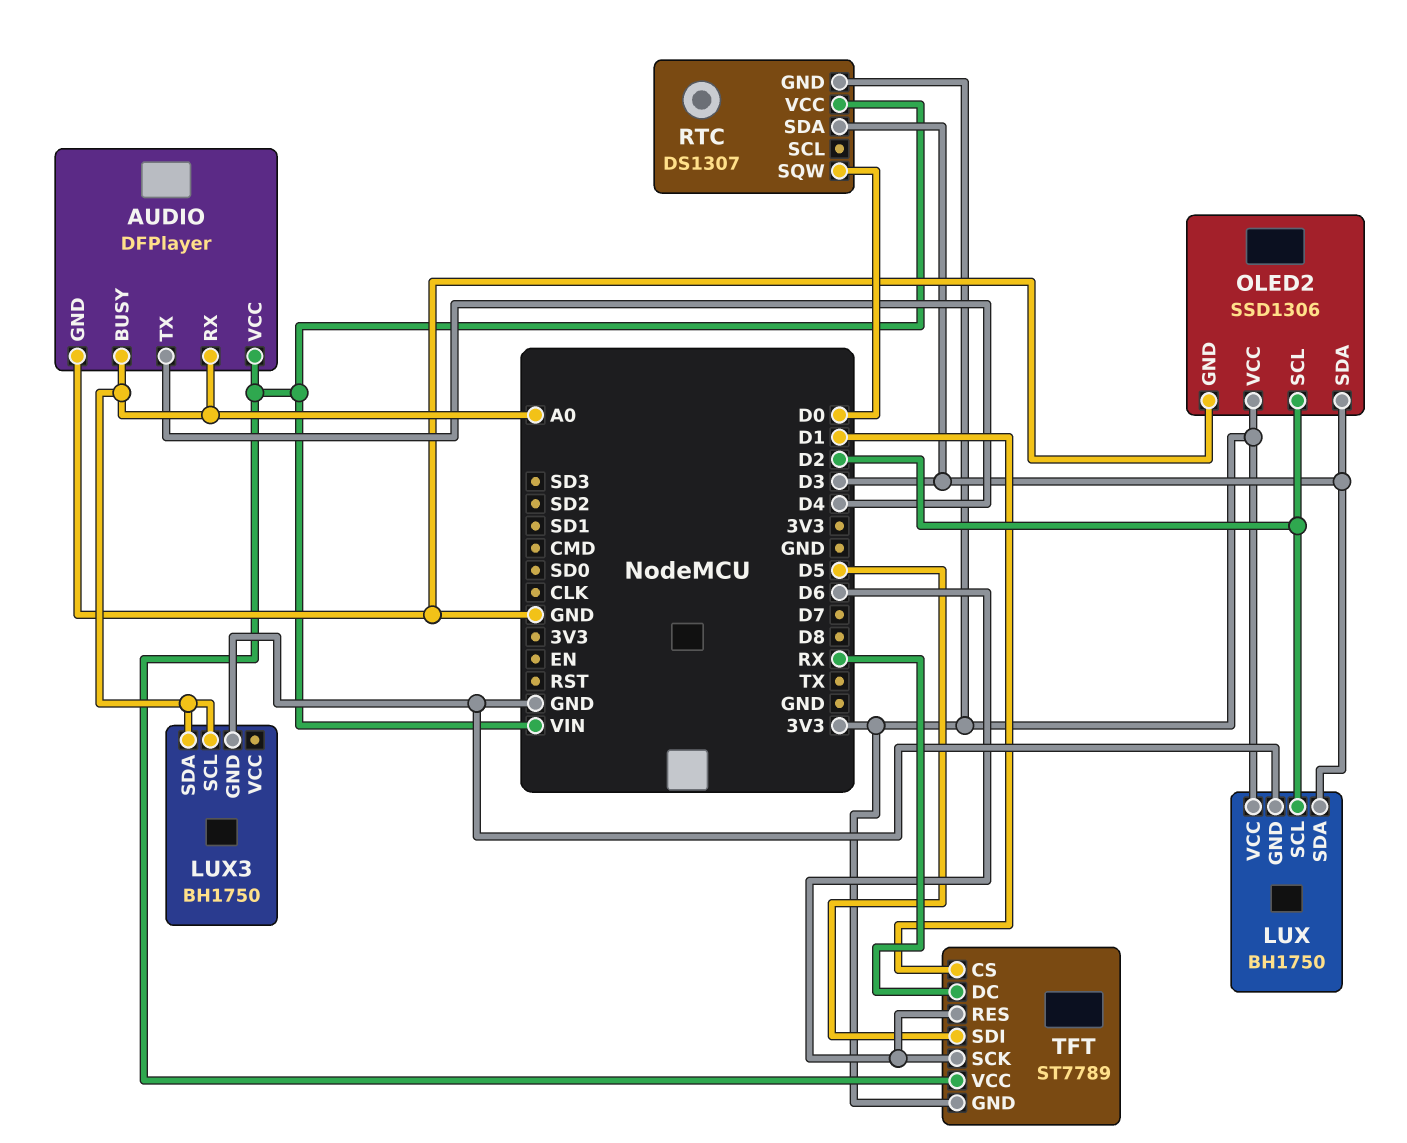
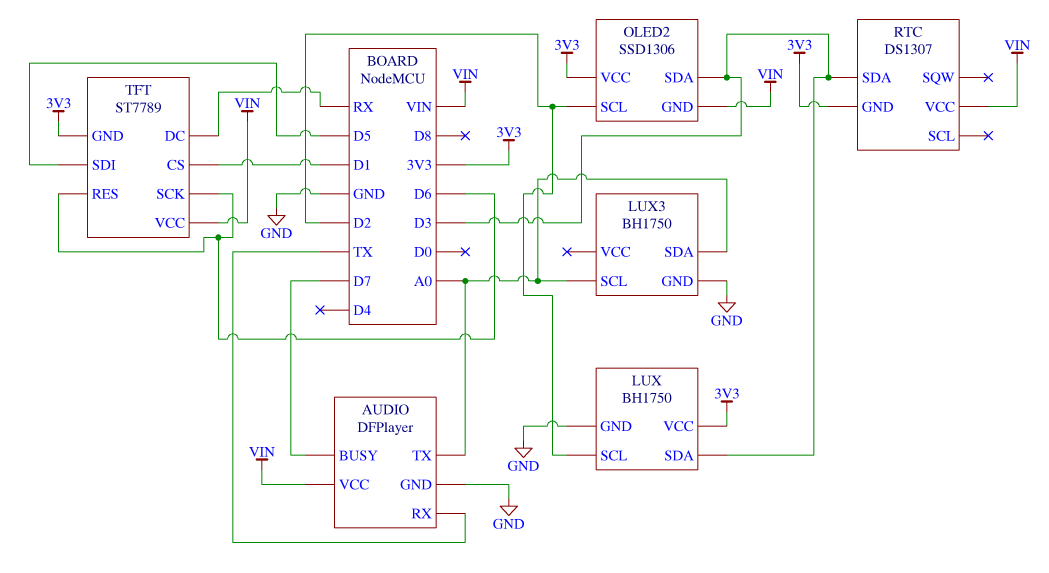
AUDIO pin BUSY: A0 -> D7
AUDIO pin RX: A0 -> TX
AUDIO pin TX: D4 -> A0
OLED2 pin GND: GND -> VIN
RTC pin SQW: D0 -> none

